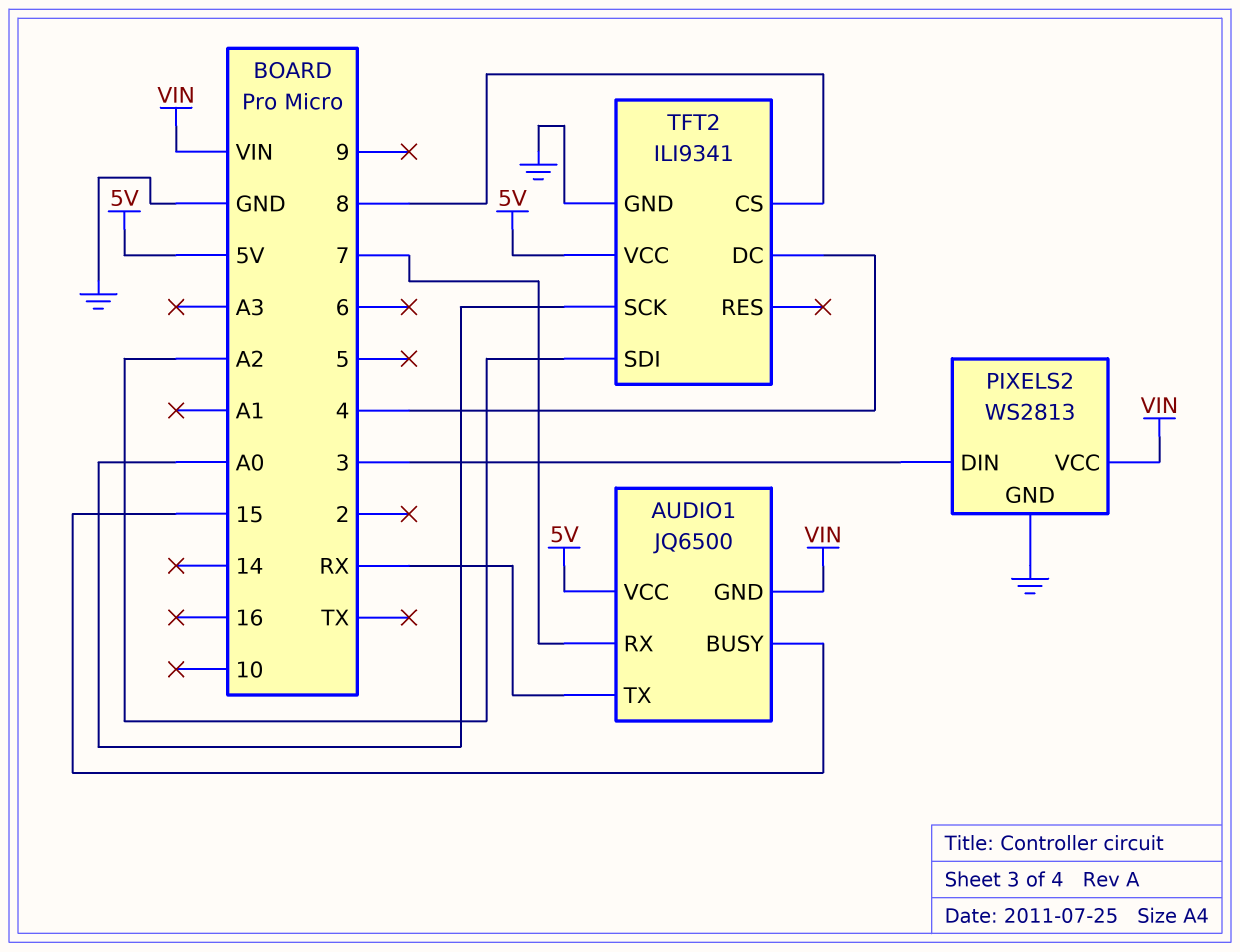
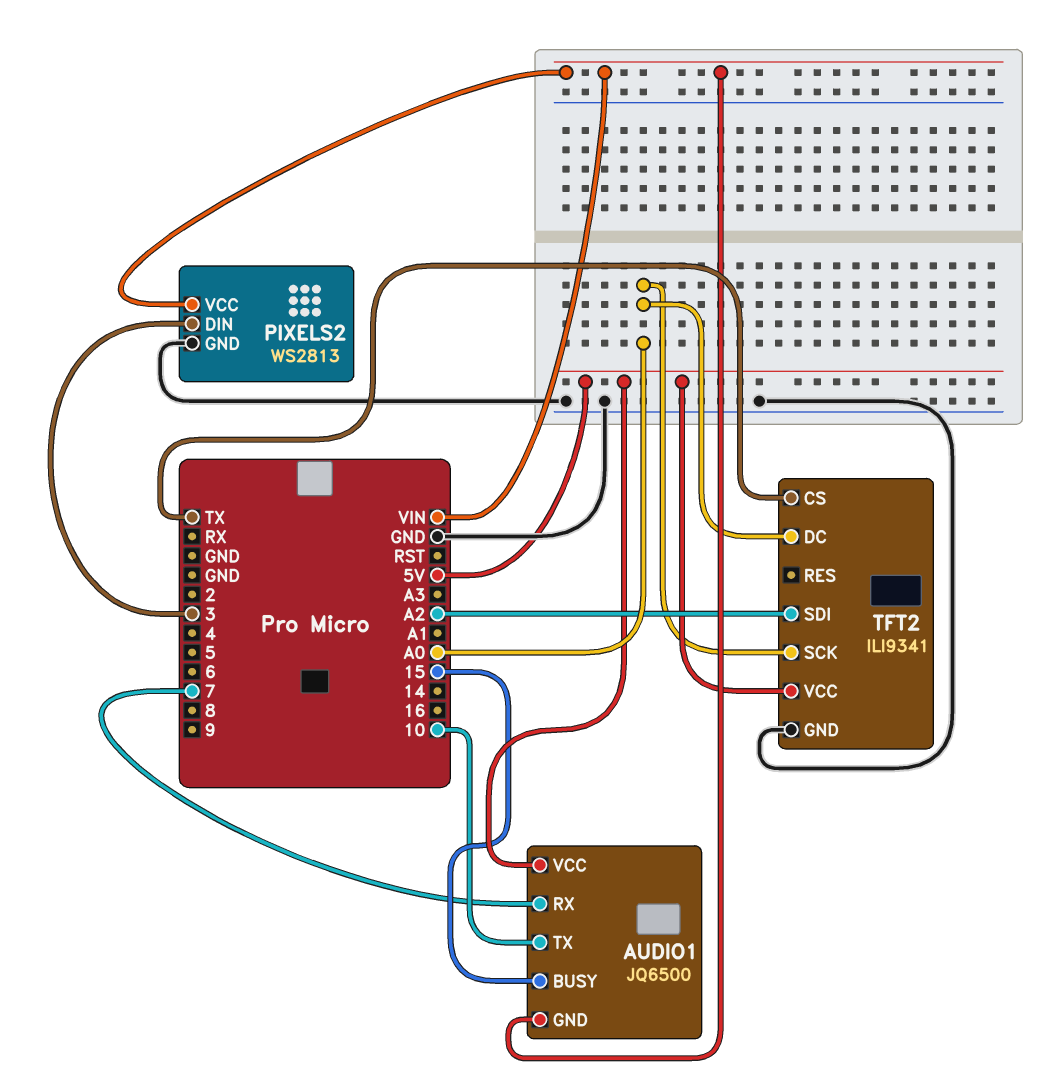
AUDIO1 pin TX: RX -> 10
TFT2 pin CS: 8 -> TX
TFT2 pin DC: 4 -> A0

